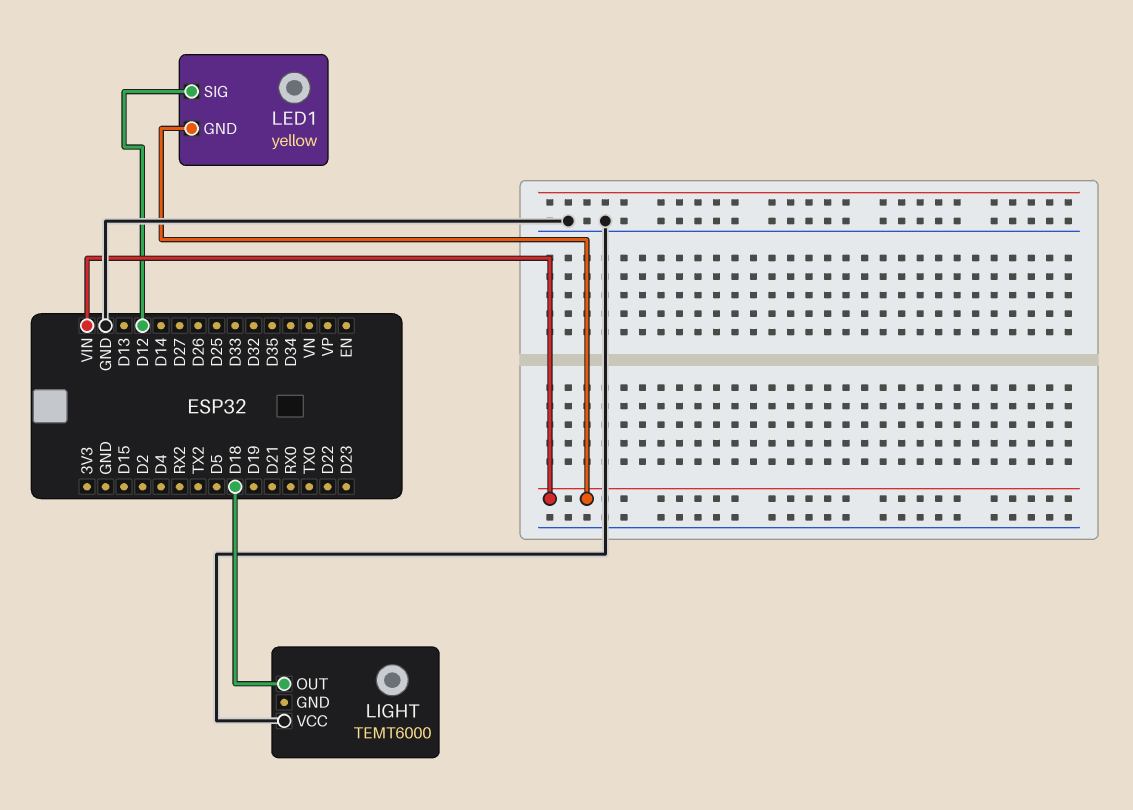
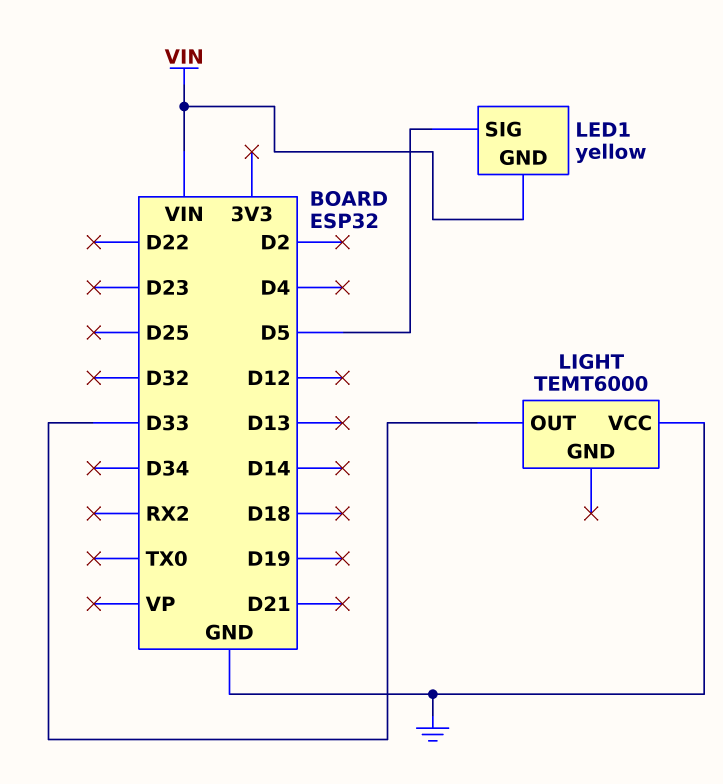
LED1 pin SIG: D12 -> D5
LIGHT pin OUT: D18 -> D33

